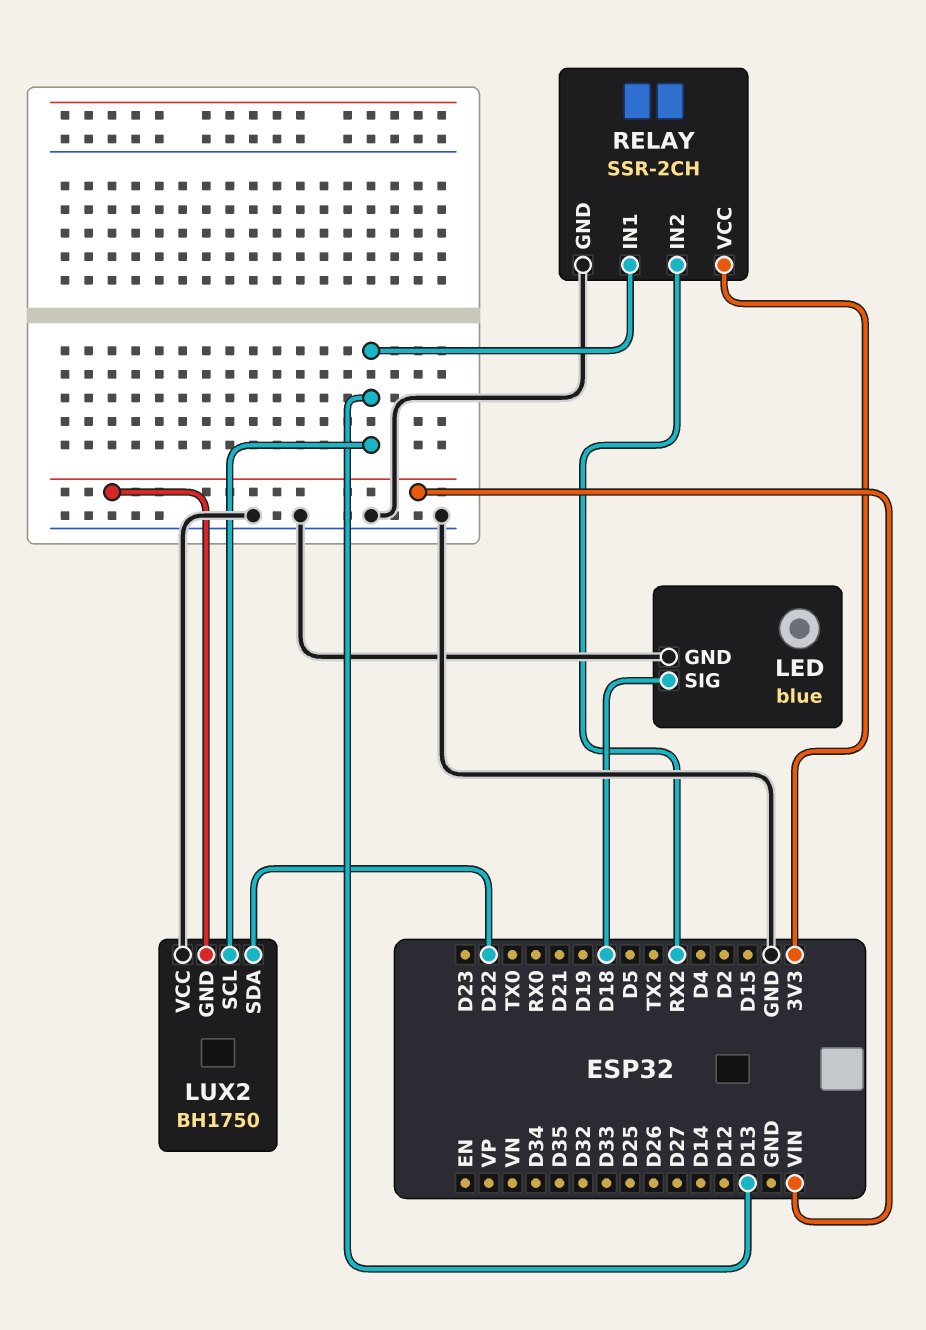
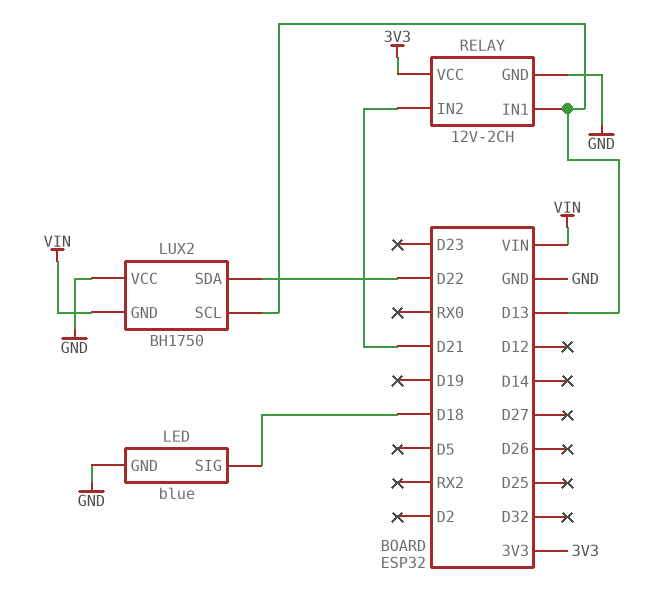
RELAY: SSR-2CH -> 12V-2CH
RELAY pin IN2: RX2 -> D21

